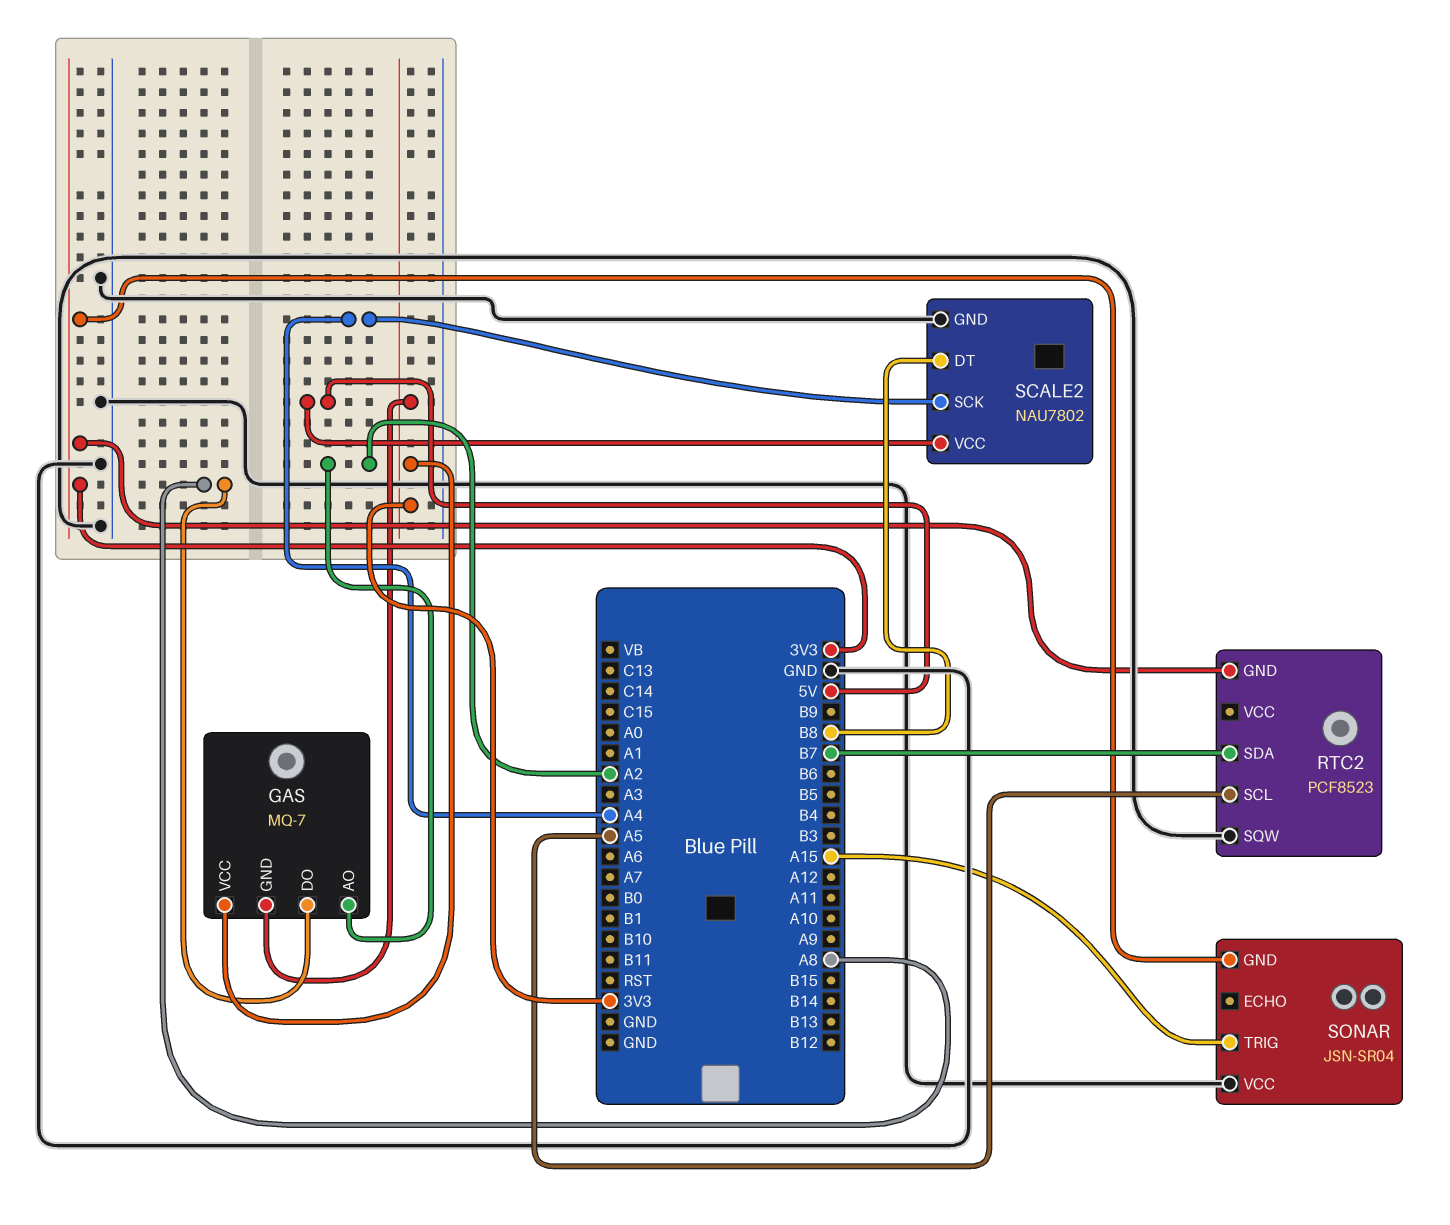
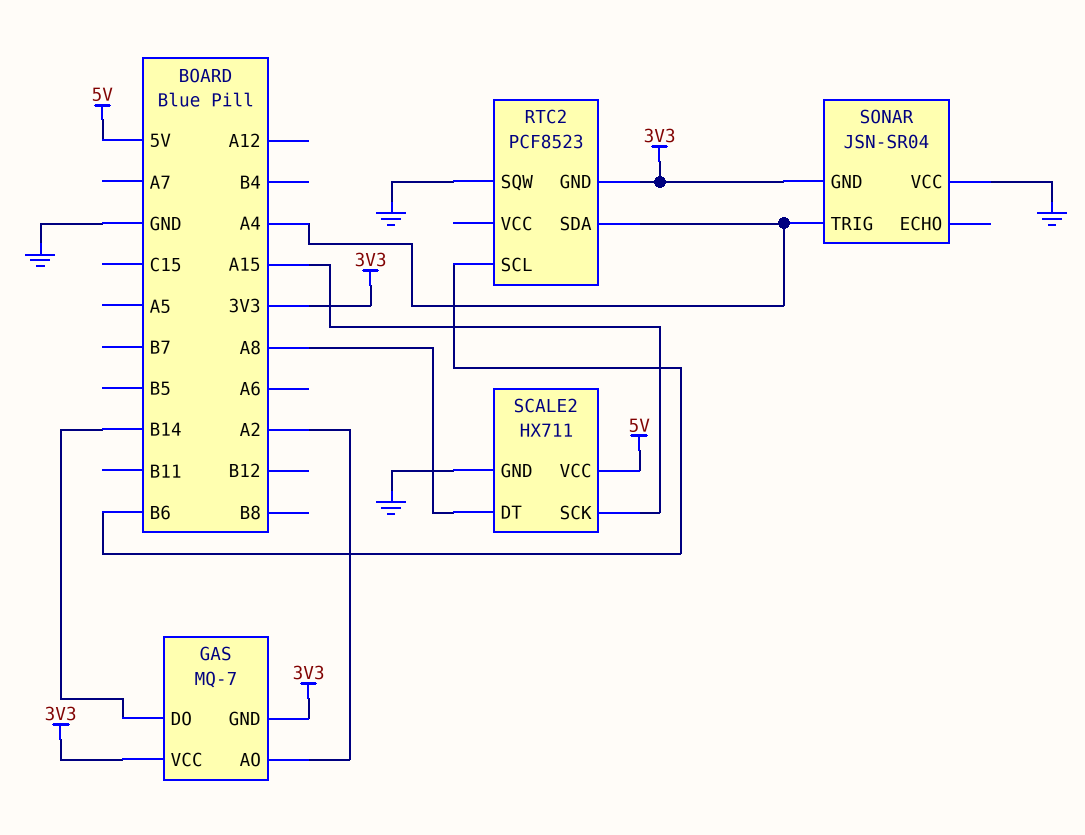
GAS pin DO: A8 -> B14
RTC2 pin SCL: A5 -> B6
RTC2 pin SDA: B7 -> A4
SCALE2: NAU7802 -> HX711
SCALE2 pin DT: B8 -> A8
SCALE2 pin SCK: A4 -> A15
SONAR pin TRIG: A15 -> A4

